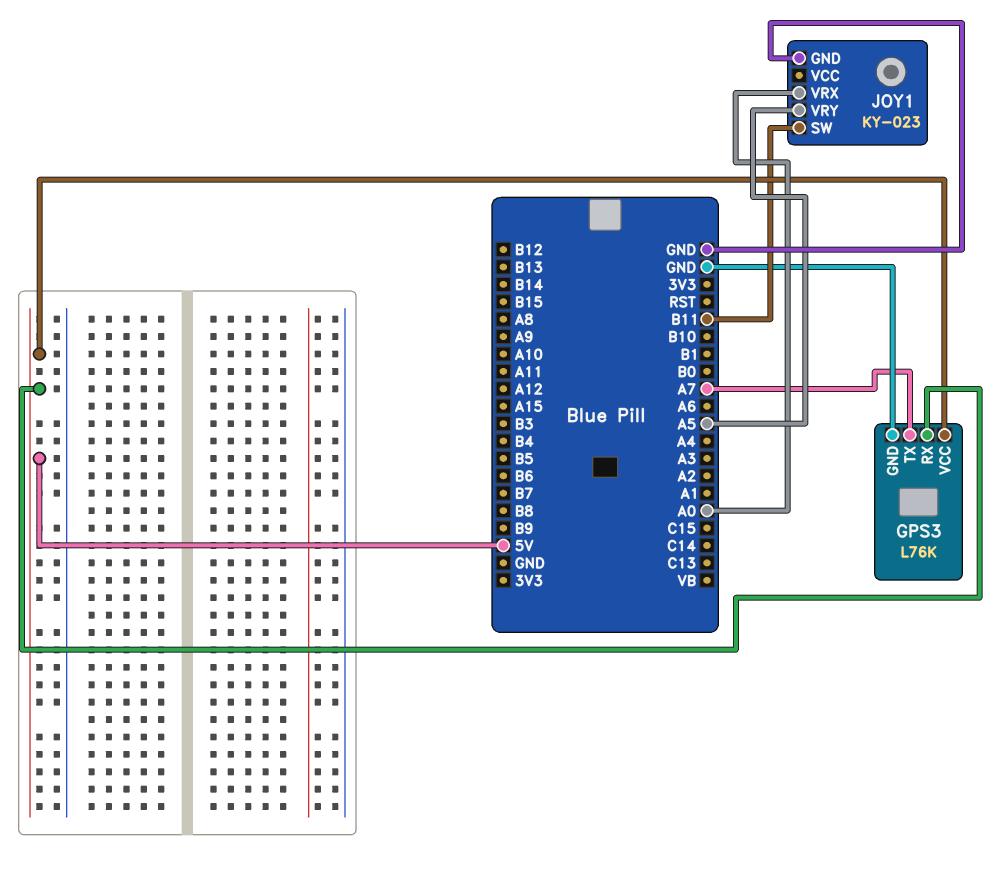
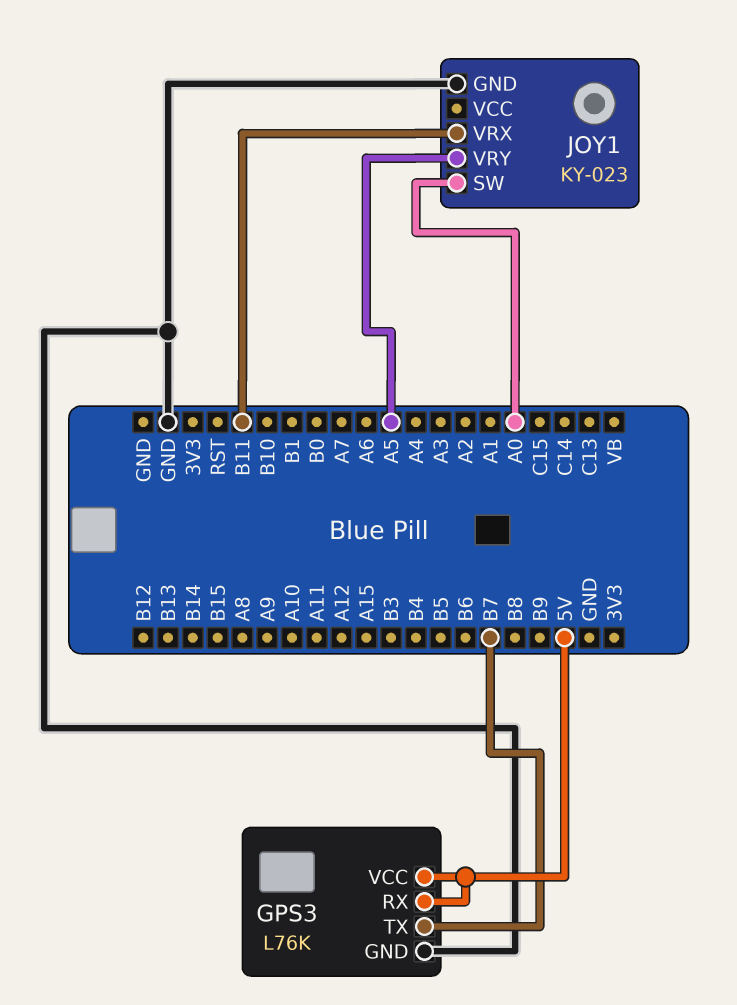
GPS3 pin TX: A7 -> B7
JOY1 pin SW: B11 -> A0
JOY1 pin VRX: A0 -> B11

